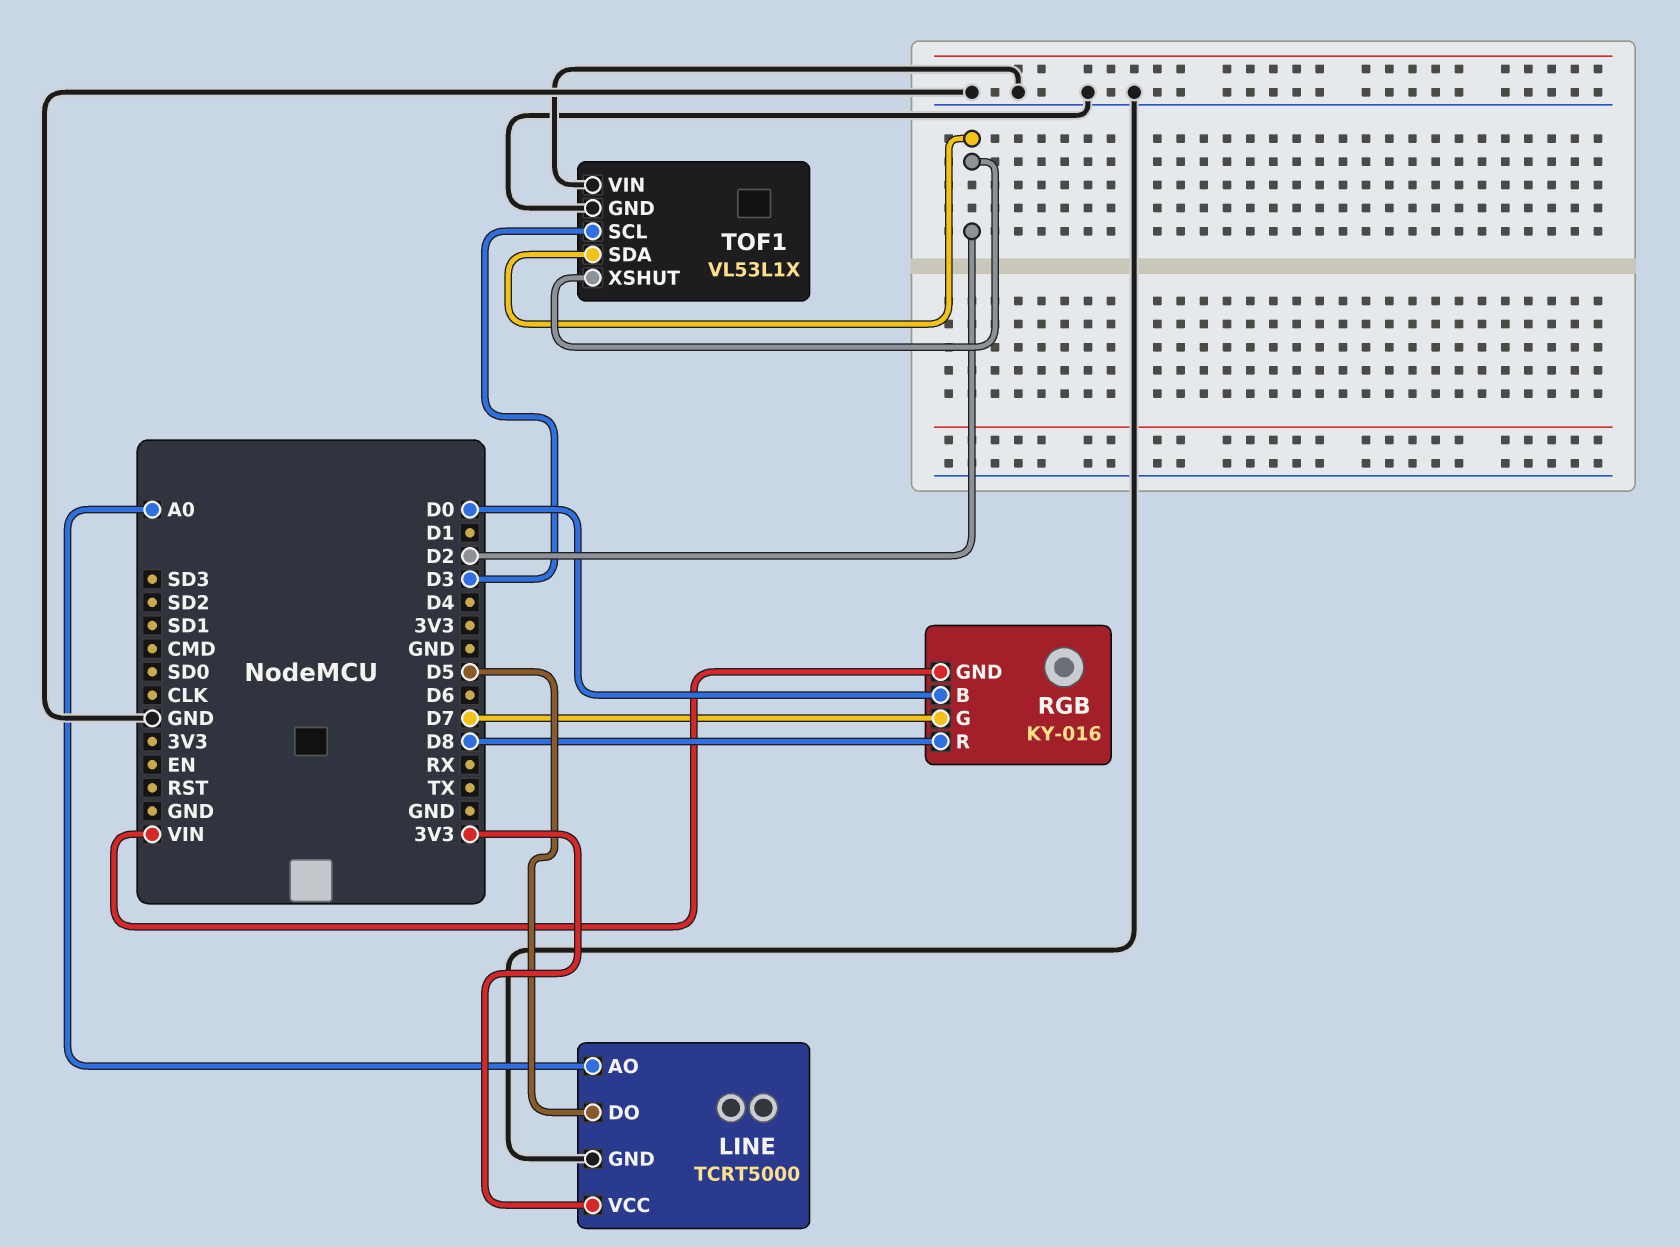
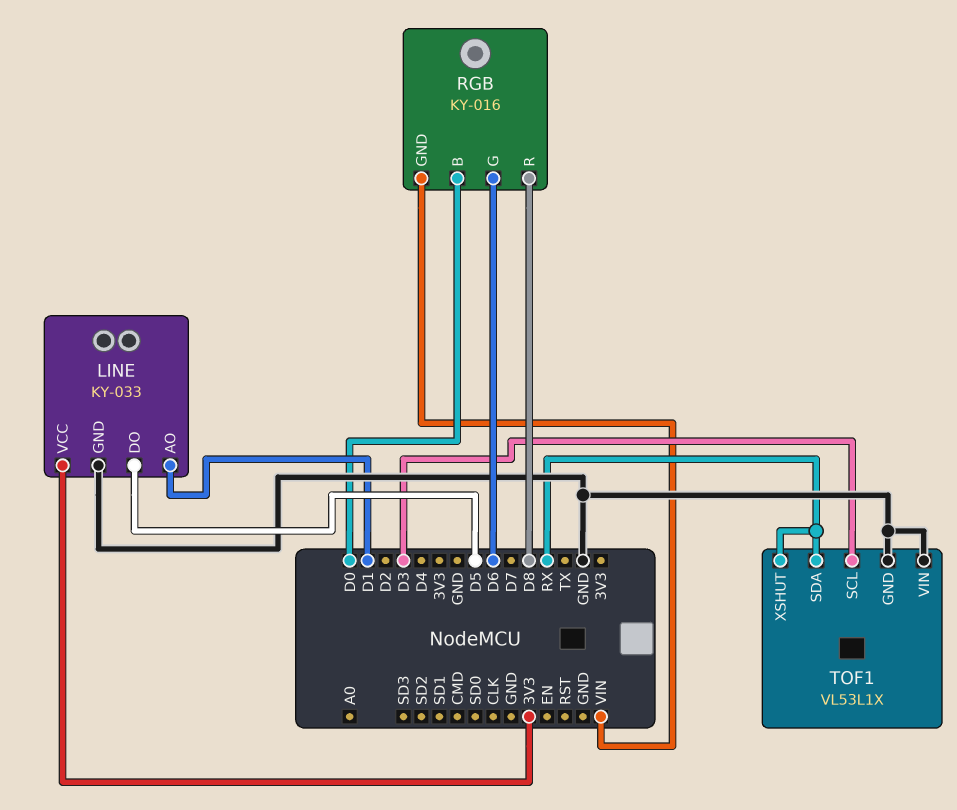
LINE: TCRT5000 -> KY-033
LINE pin AO: A0 -> D1
RGB pin G: D7 -> D6
TOF1 pin SDA: D2 -> RX
TOF1 pin XSHUT: D2 -> RX

